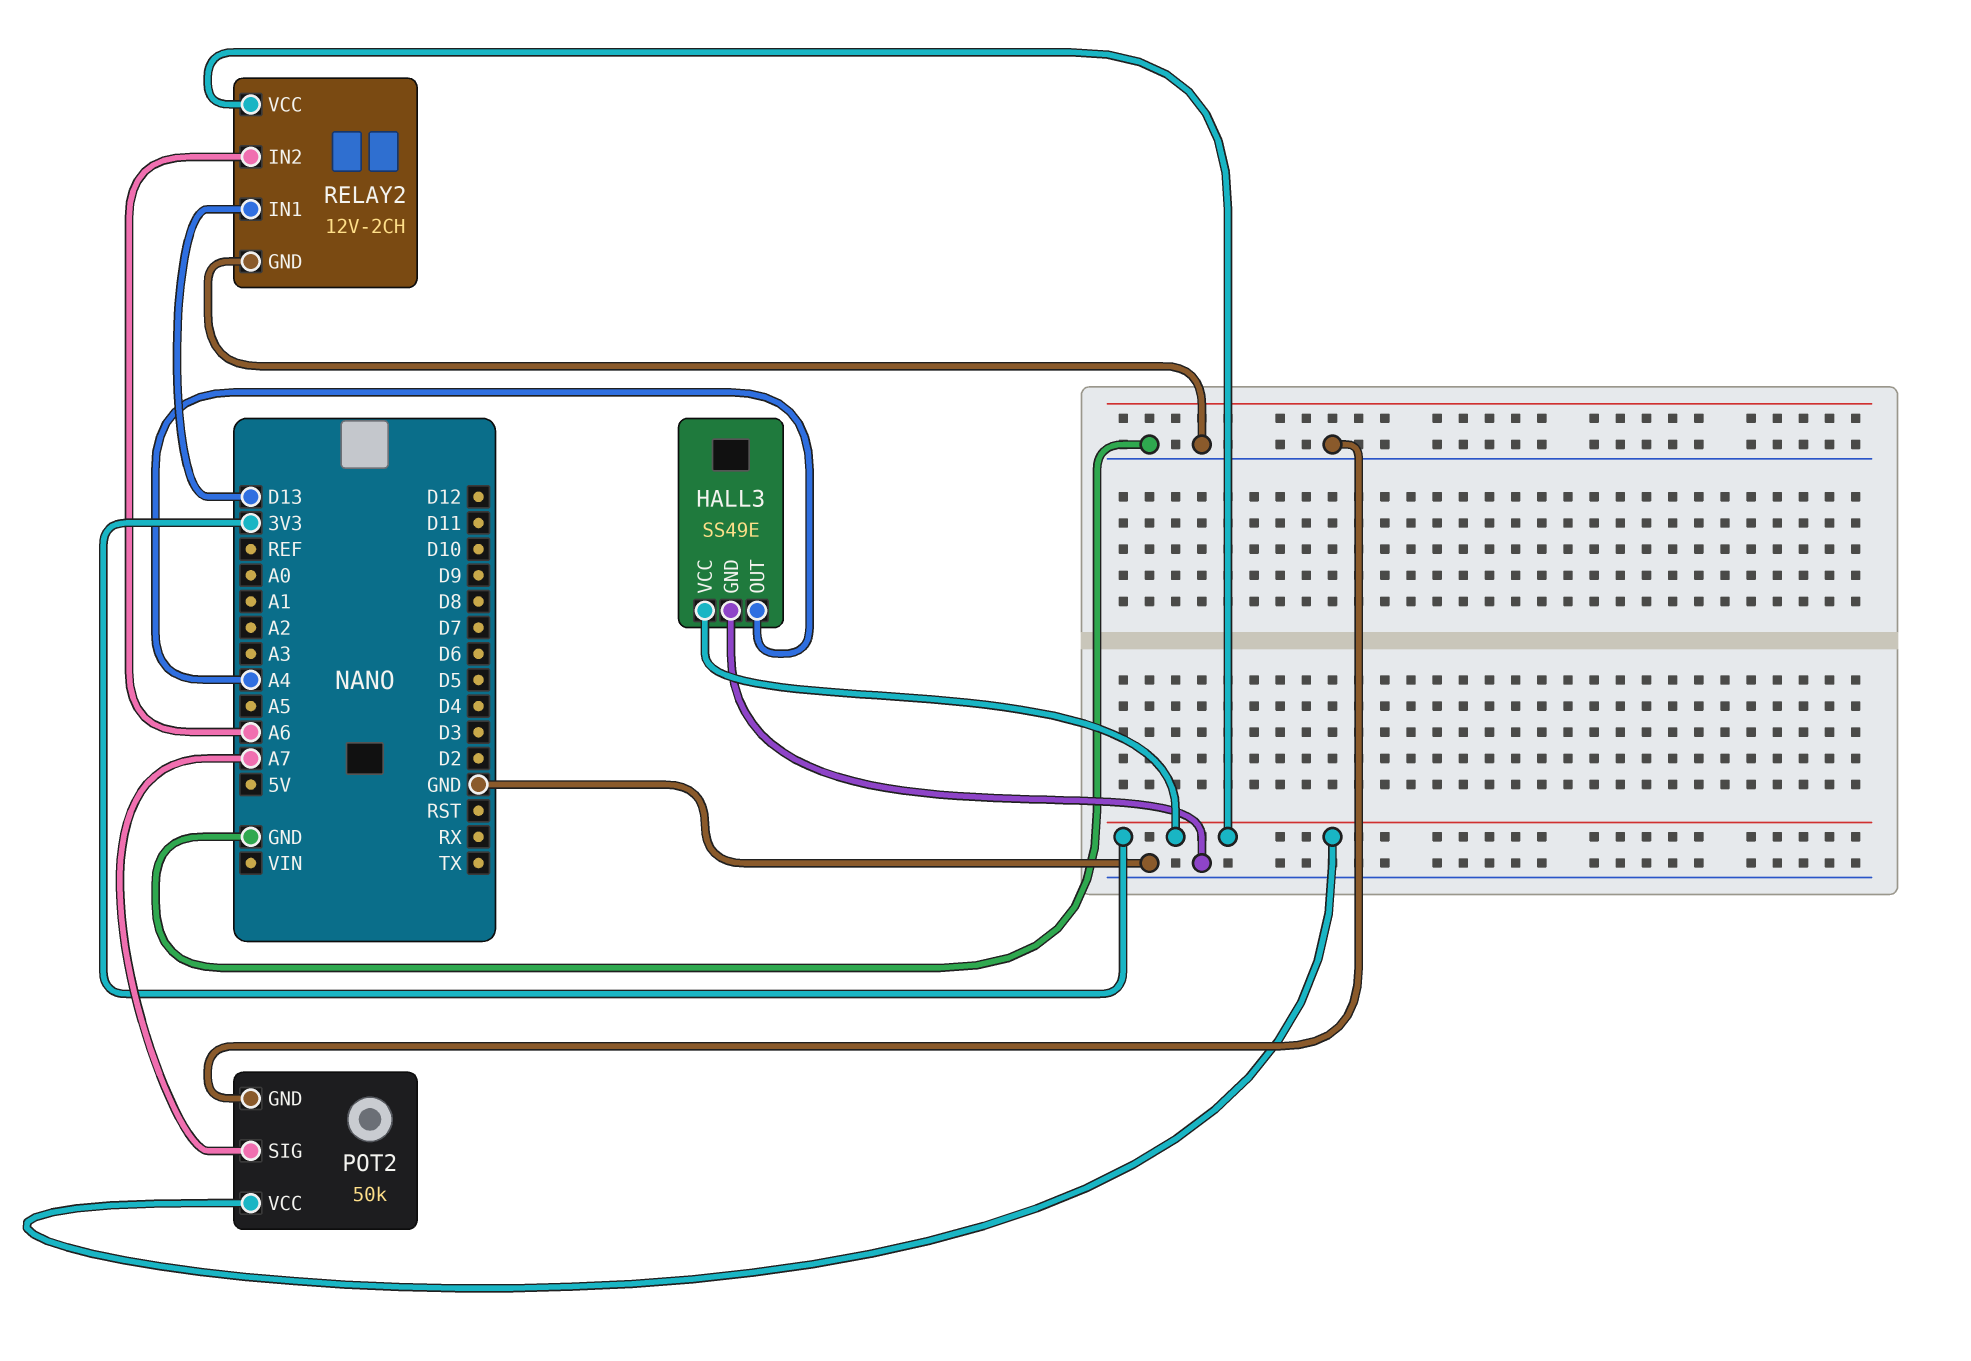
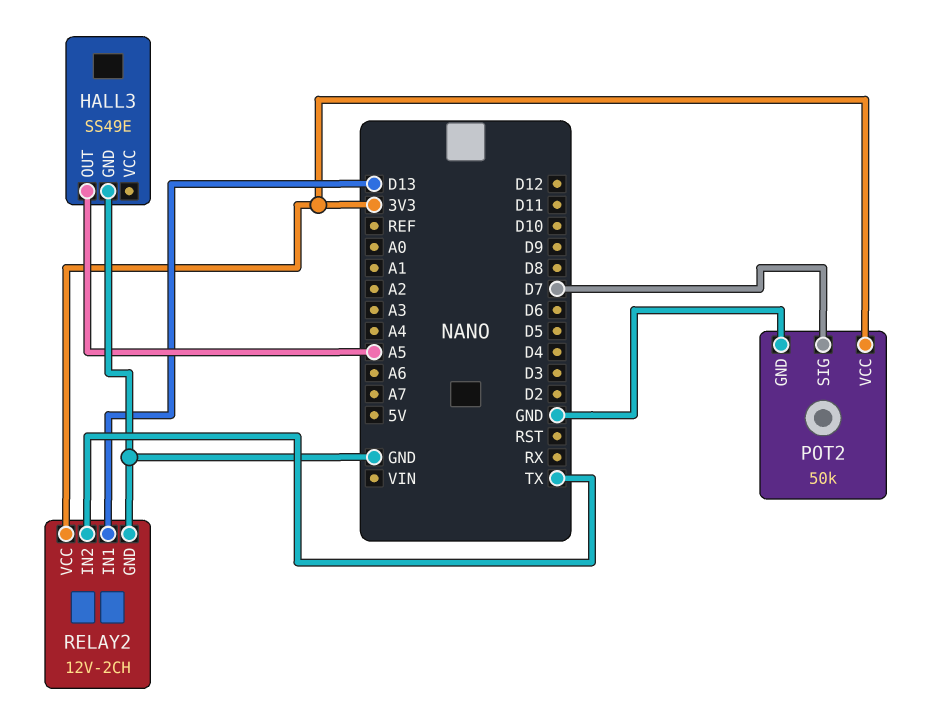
HALL3 pin OUT: A4 -> A5
HALL3 pin VCC: 3V3 -> none
POT2 pin SIG: A7 -> D7
RELAY2 pin IN2: A6 -> TX

